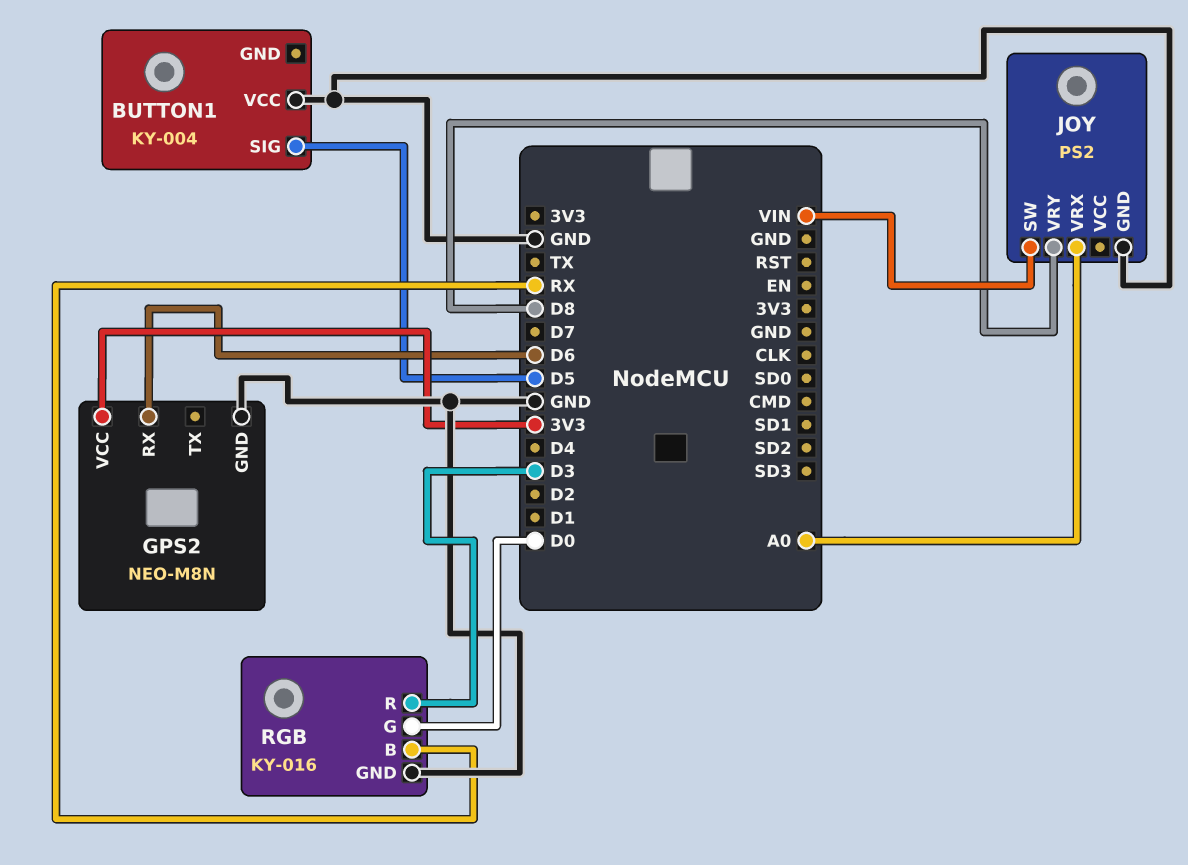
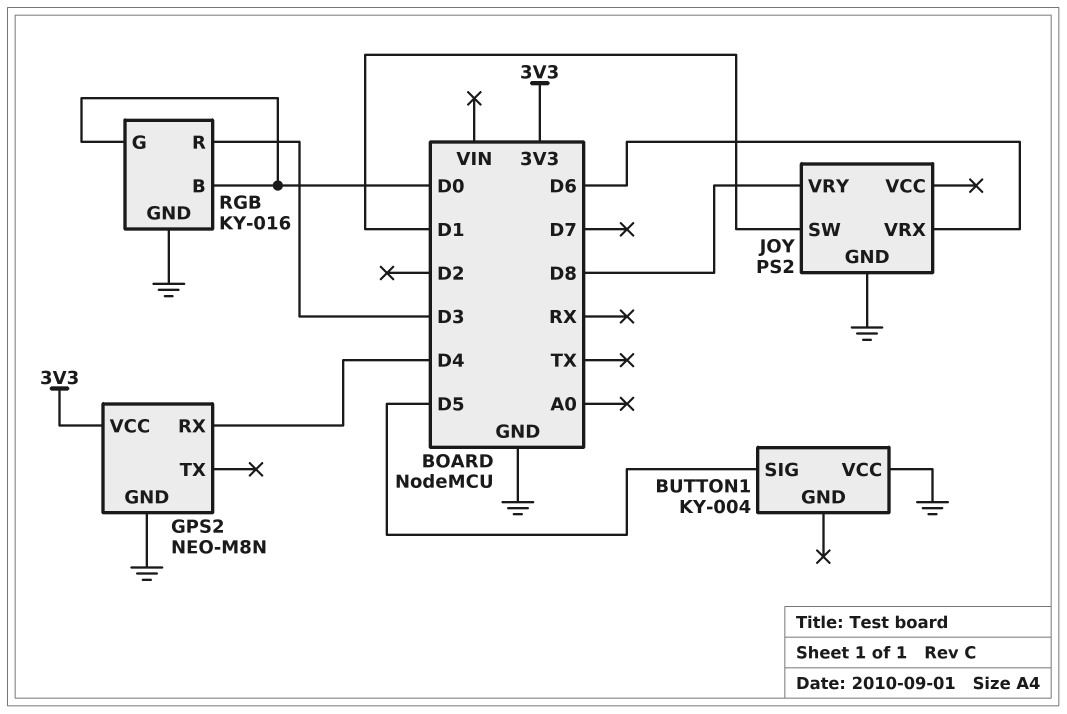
GPS2 pin RX: D6 -> D4
JOY pin SW: VIN -> D1
JOY pin VRX: A0 -> D6
RGB pin B: RX -> D0

